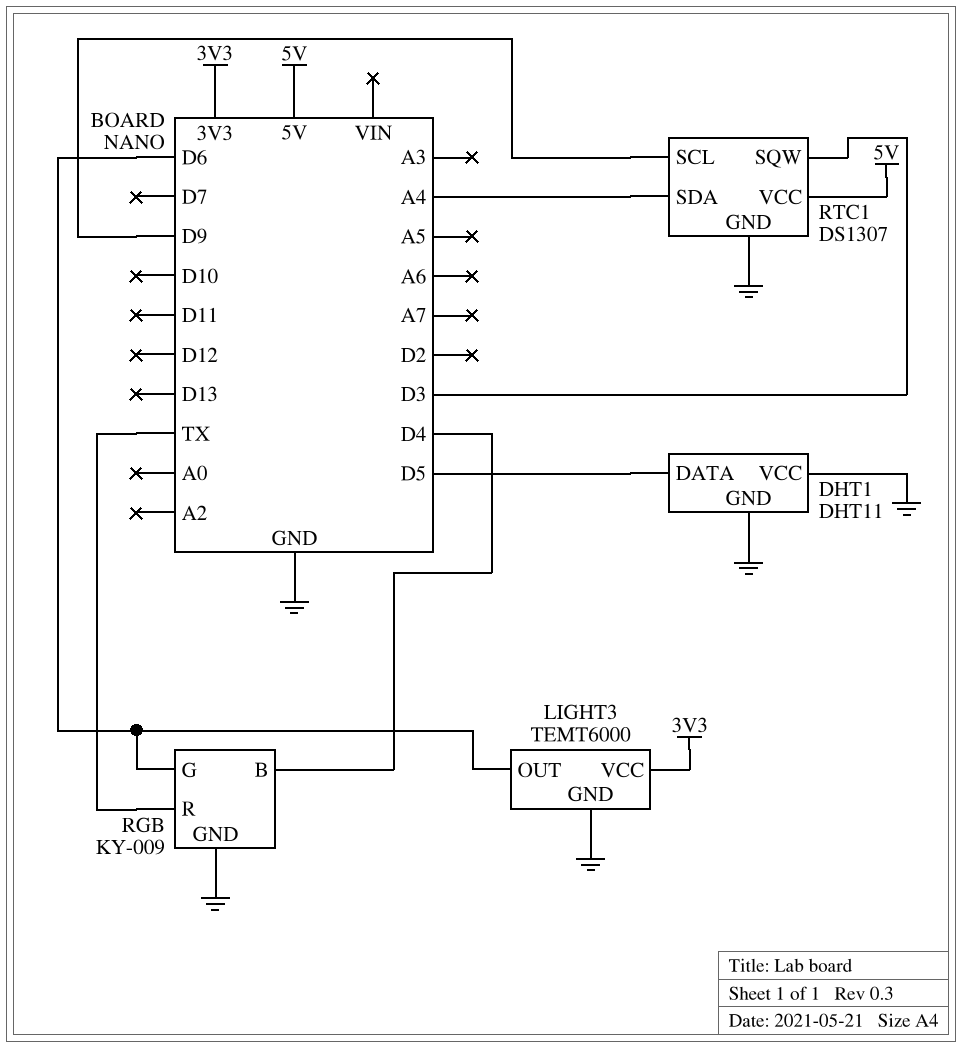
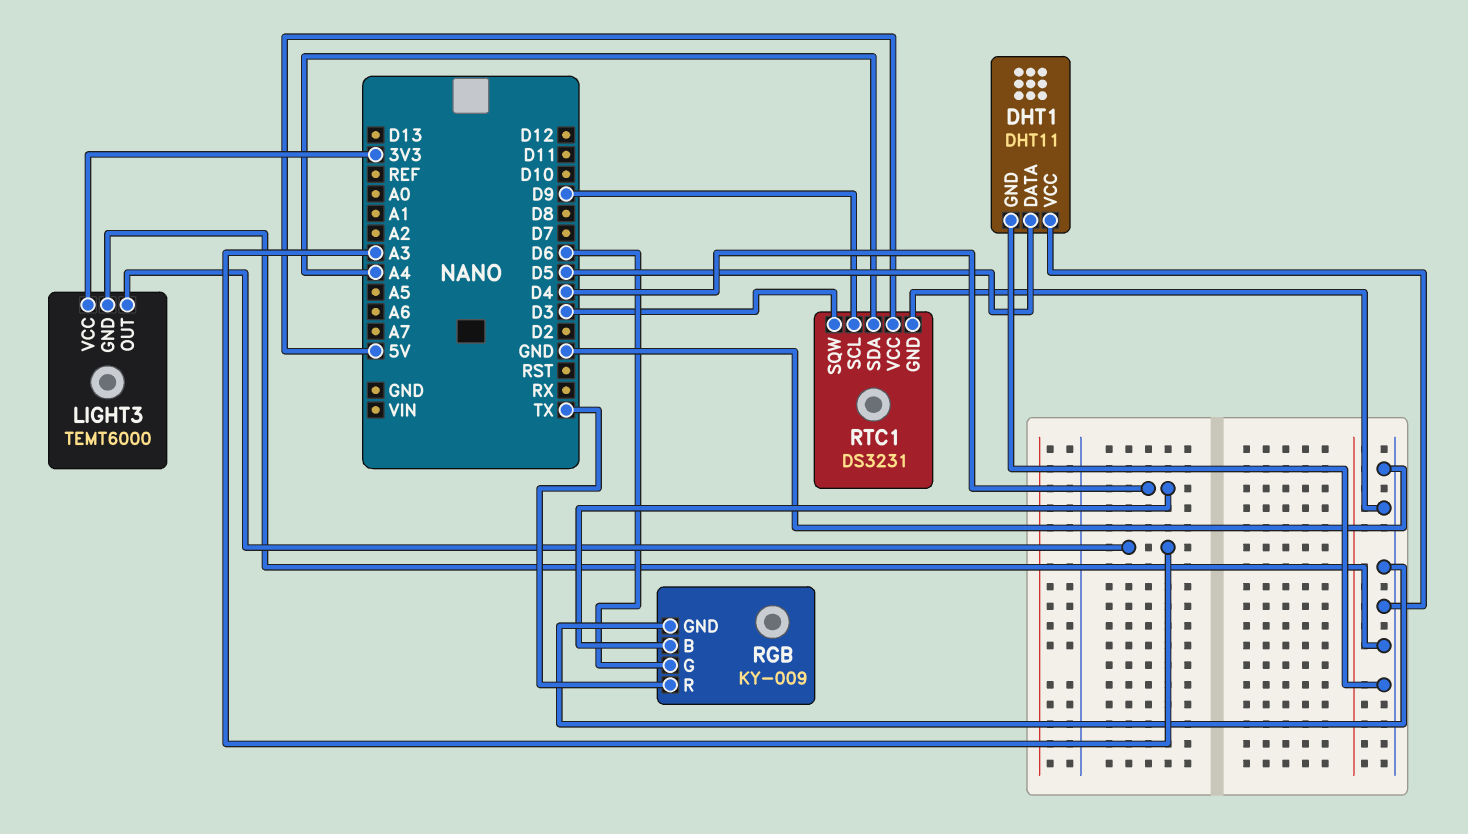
LIGHT3 pin OUT: D6 -> A3
RTC1: DS1307 -> DS3231

